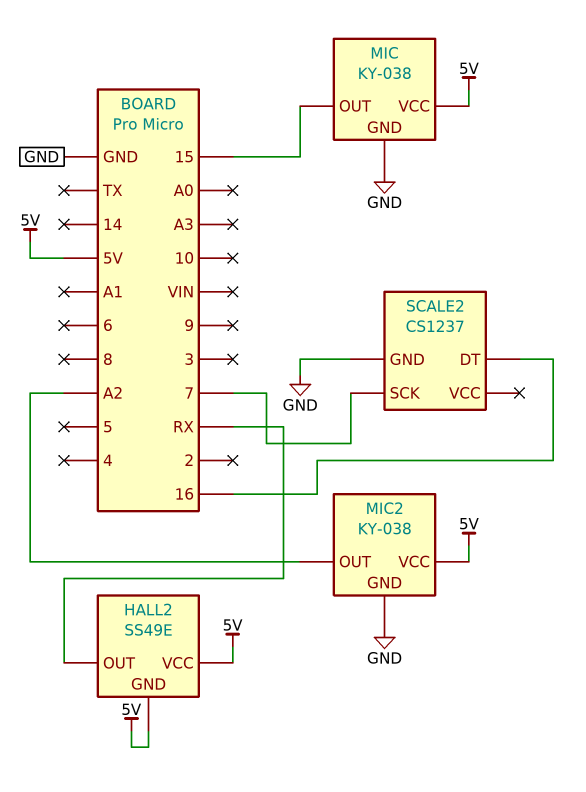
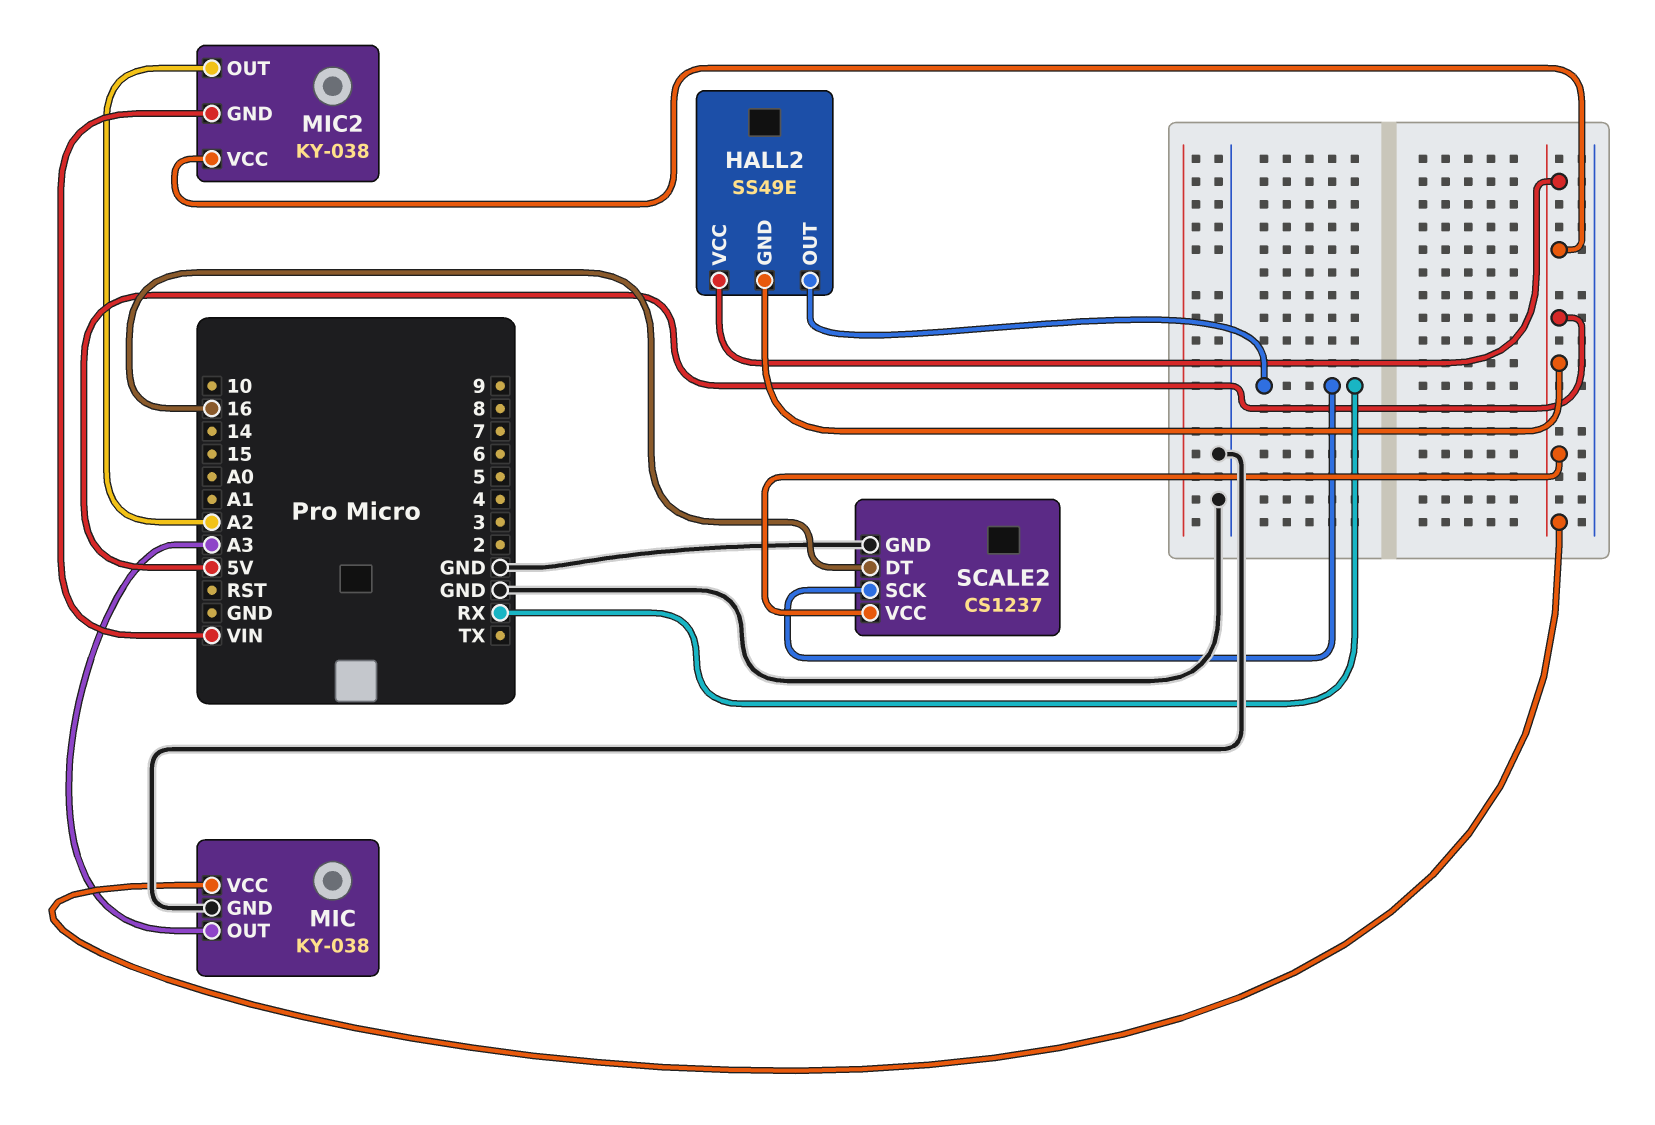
MIC pin OUT: 15 -> A3
MIC2 pin GND: GND -> VIN
SCALE2 pin SCK: 7 -> RX
SCALE2 pin VCC: none -> 5V

